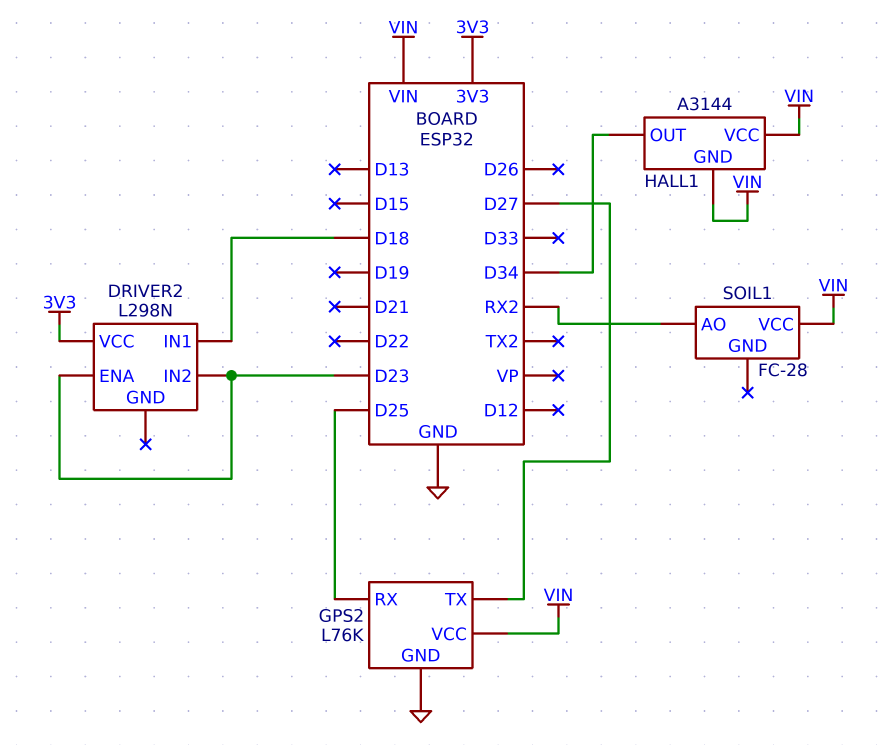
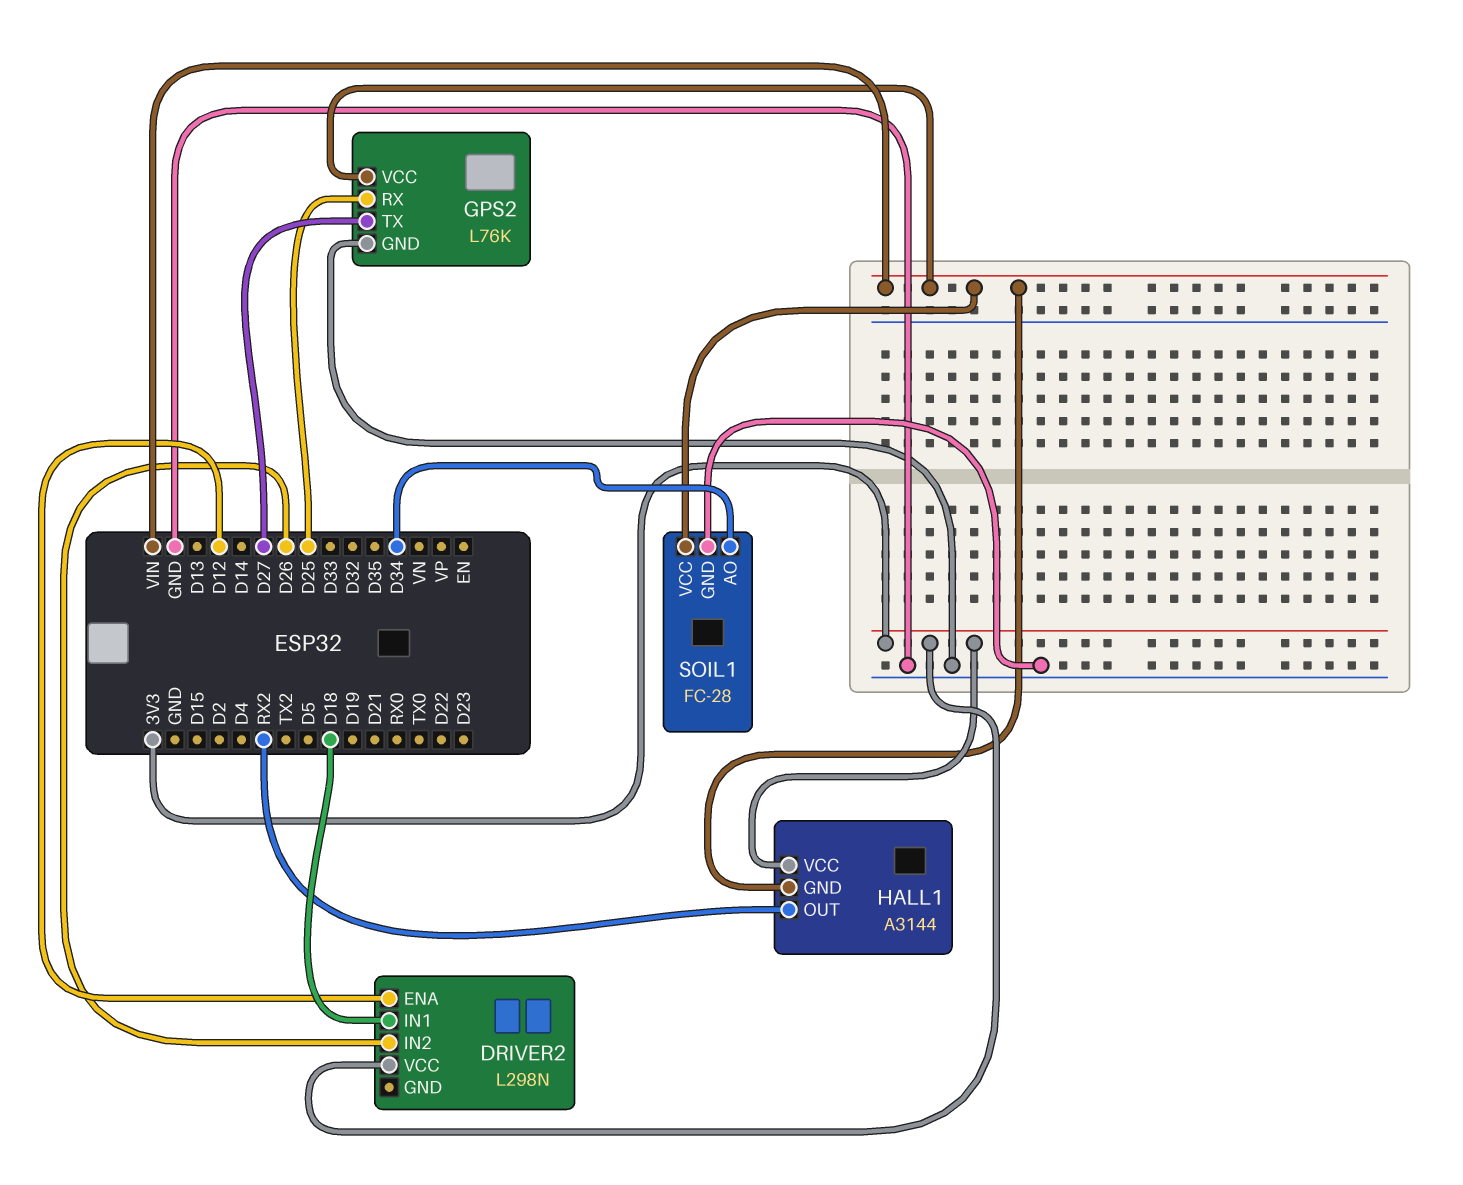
DRIVER2 pin ENA: D23 -> D12
DRIVER2 pin IN2: D23 -> D26
HALL1 pin OUT: D34 -> RX2
HALL1 pin VCC: VIN -> 3V3
SOIL1 pin AO: RX2 -> D34
SOIL1 pin GND: none -> GND

